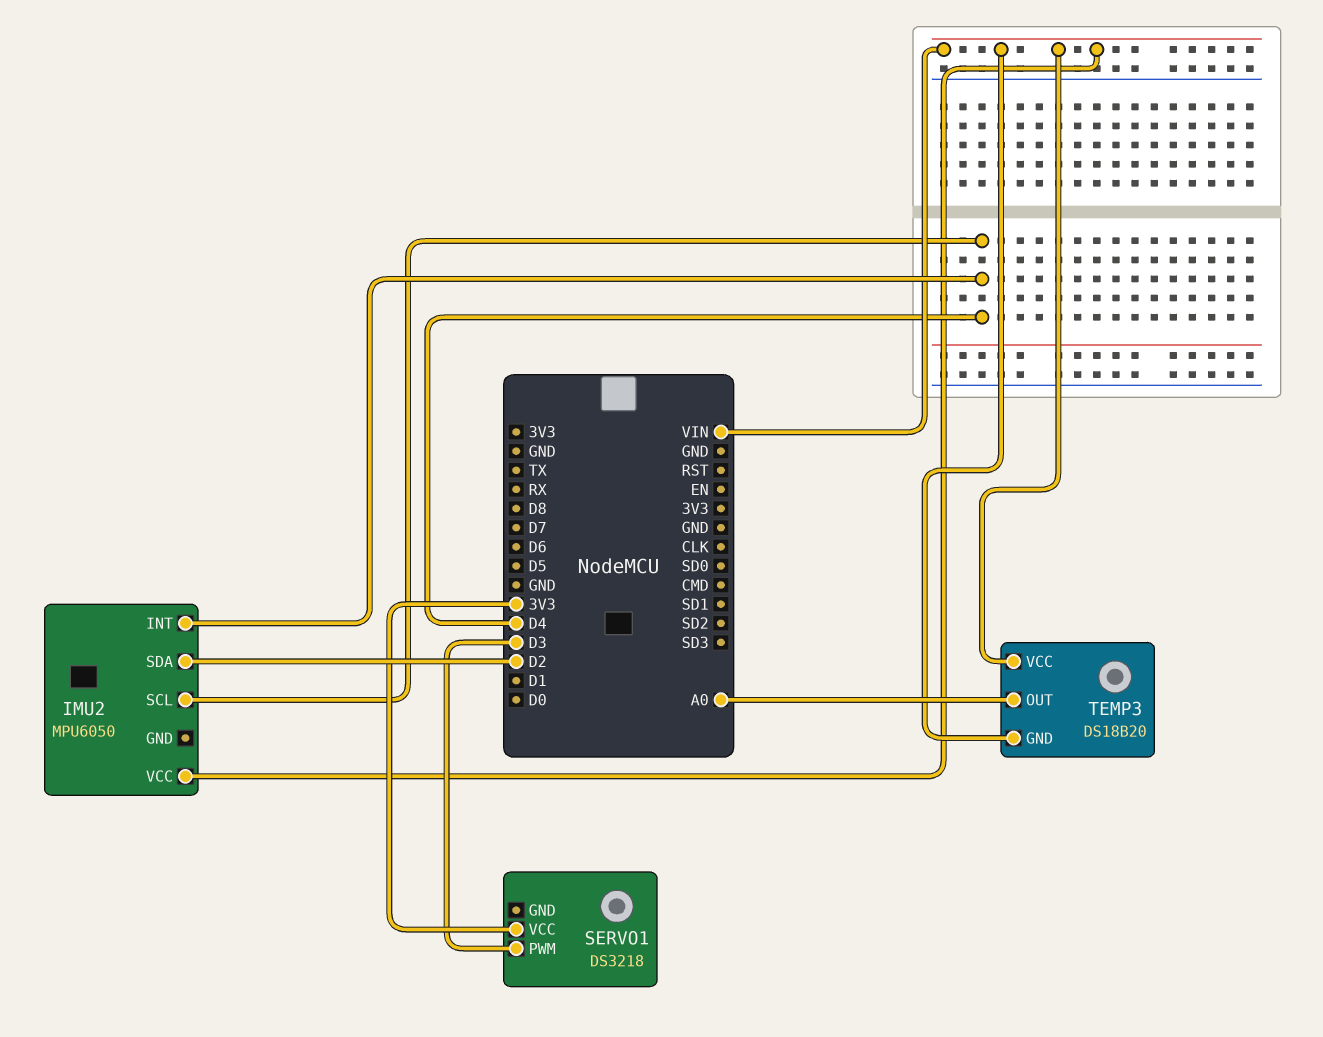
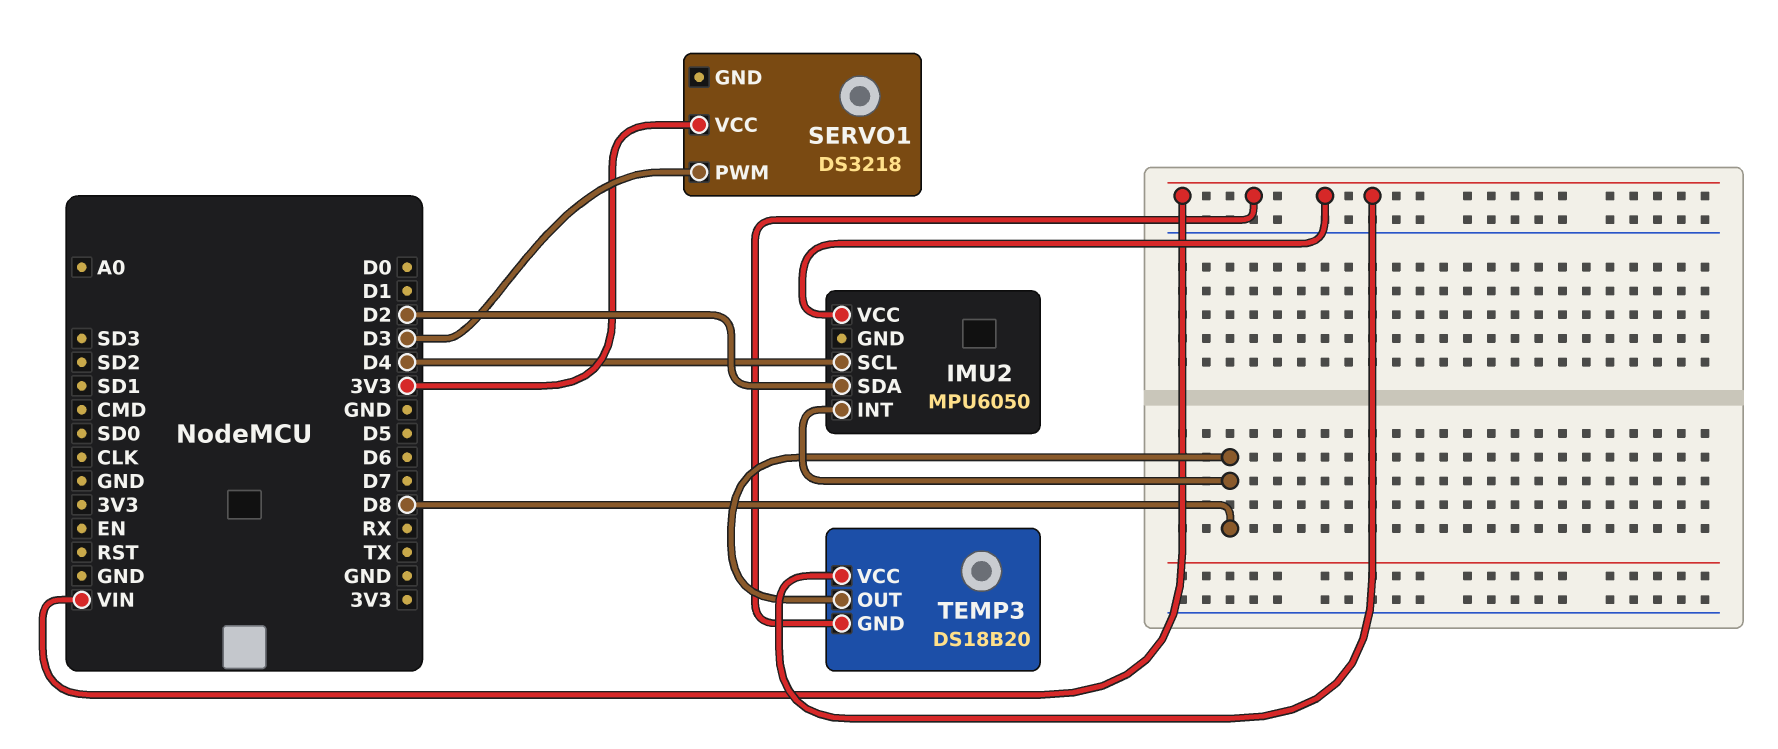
IMU2 pin INT: D4 -> D8
TEMP3 pin OUT: A0 -> D8

